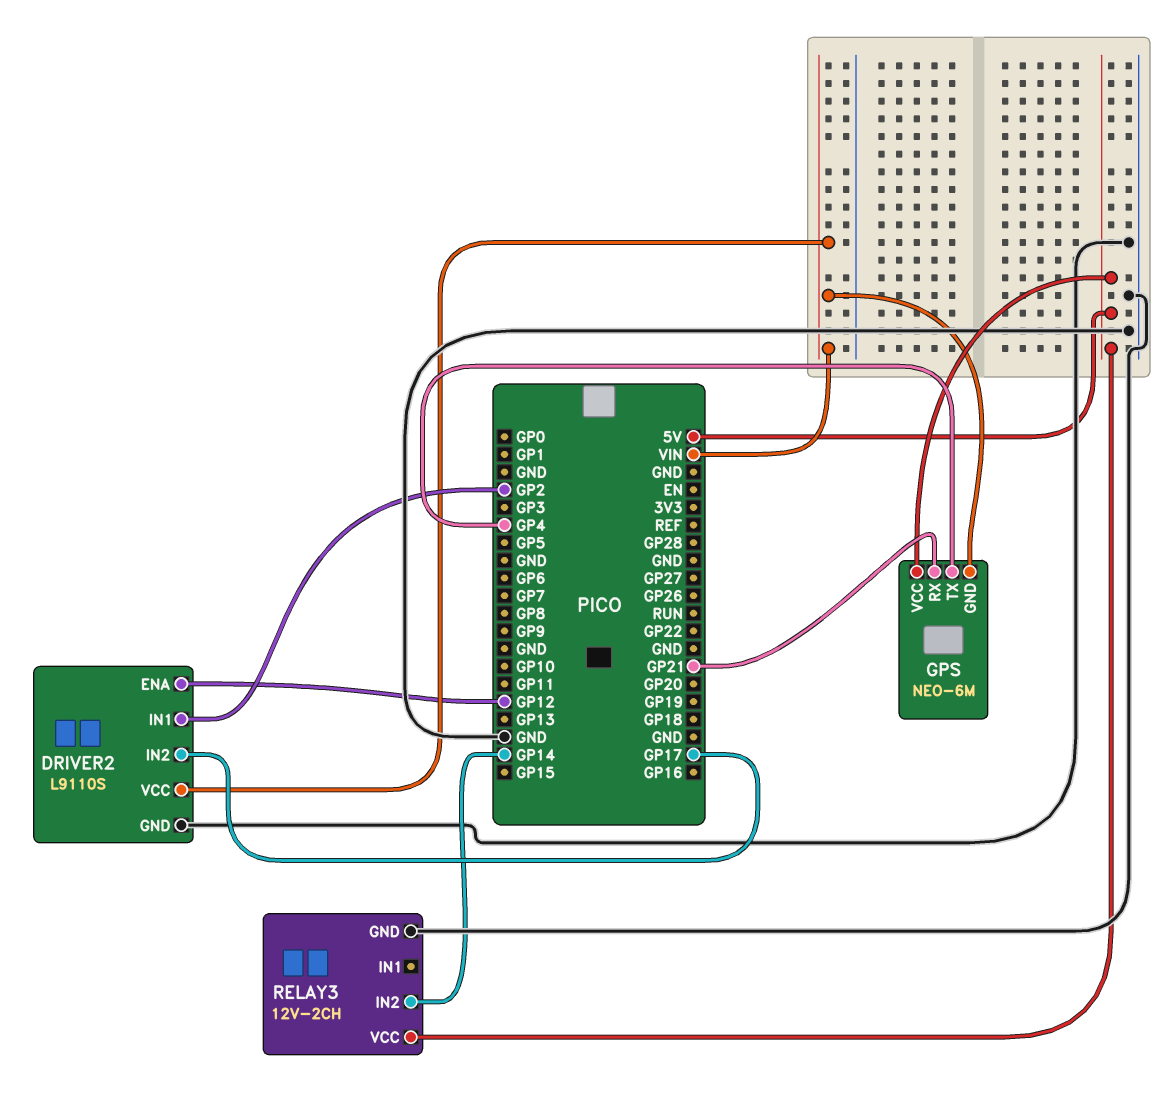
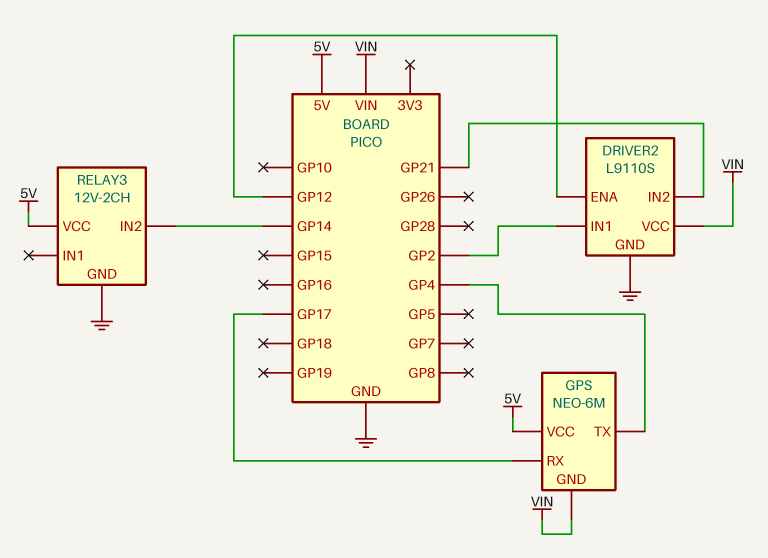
DRIVER2 pin IN2: GP17 -> GP21
GPS pin RX: GP21 -> GP17

